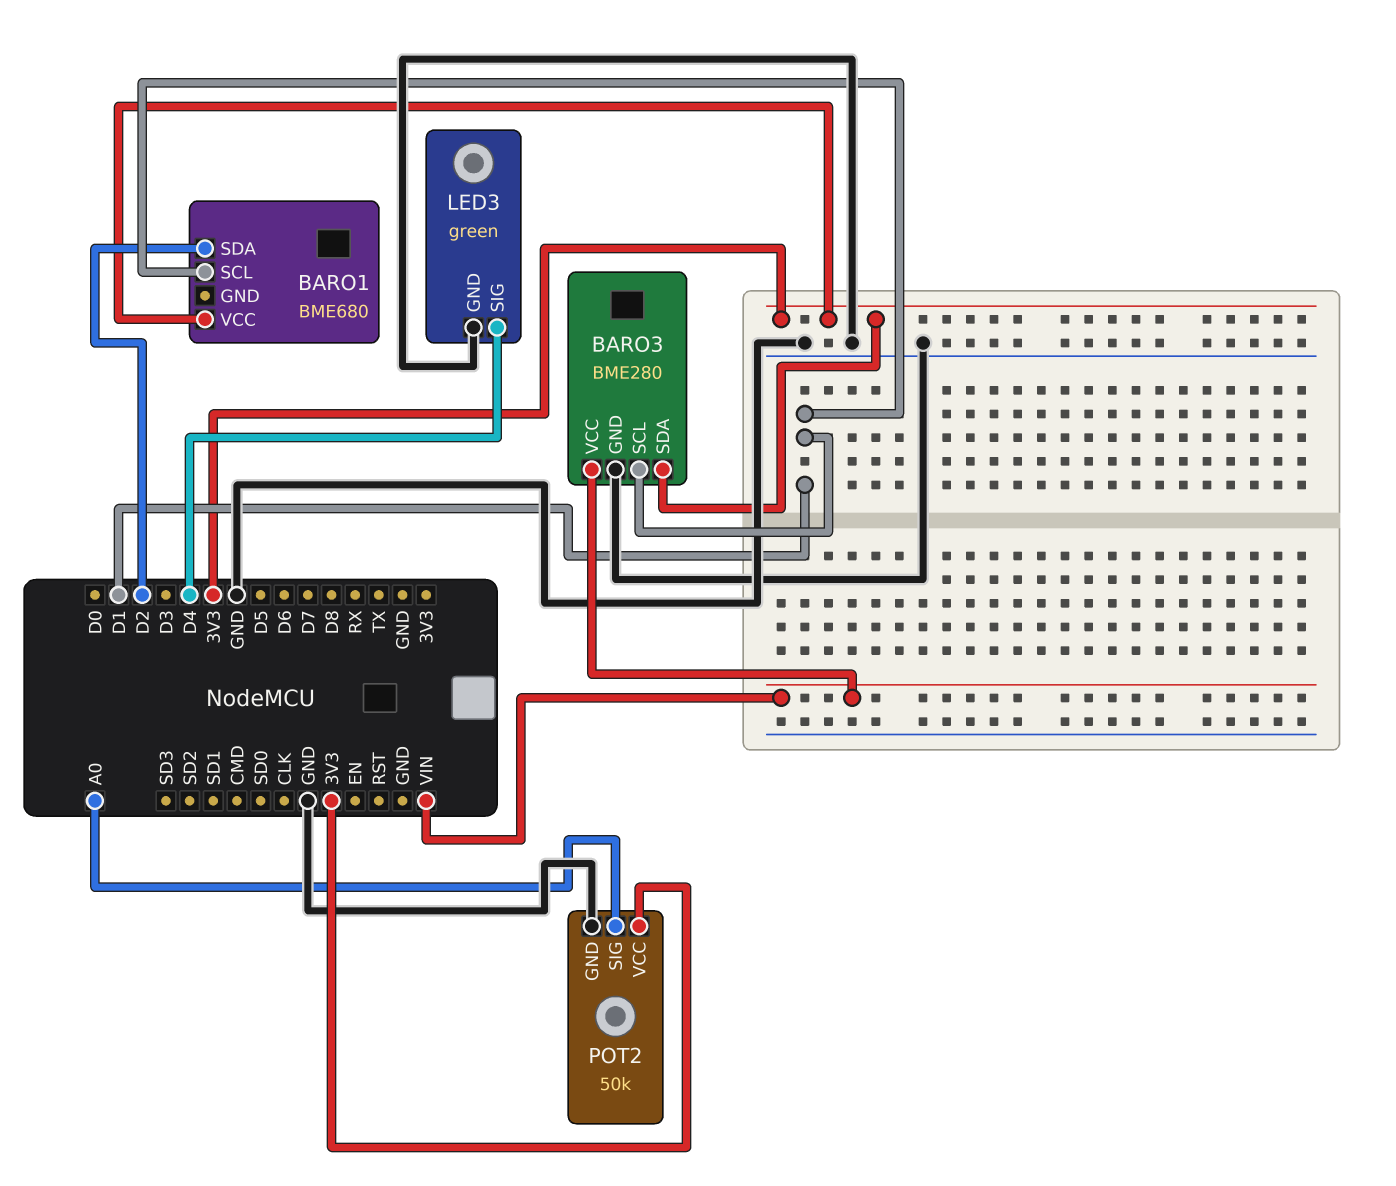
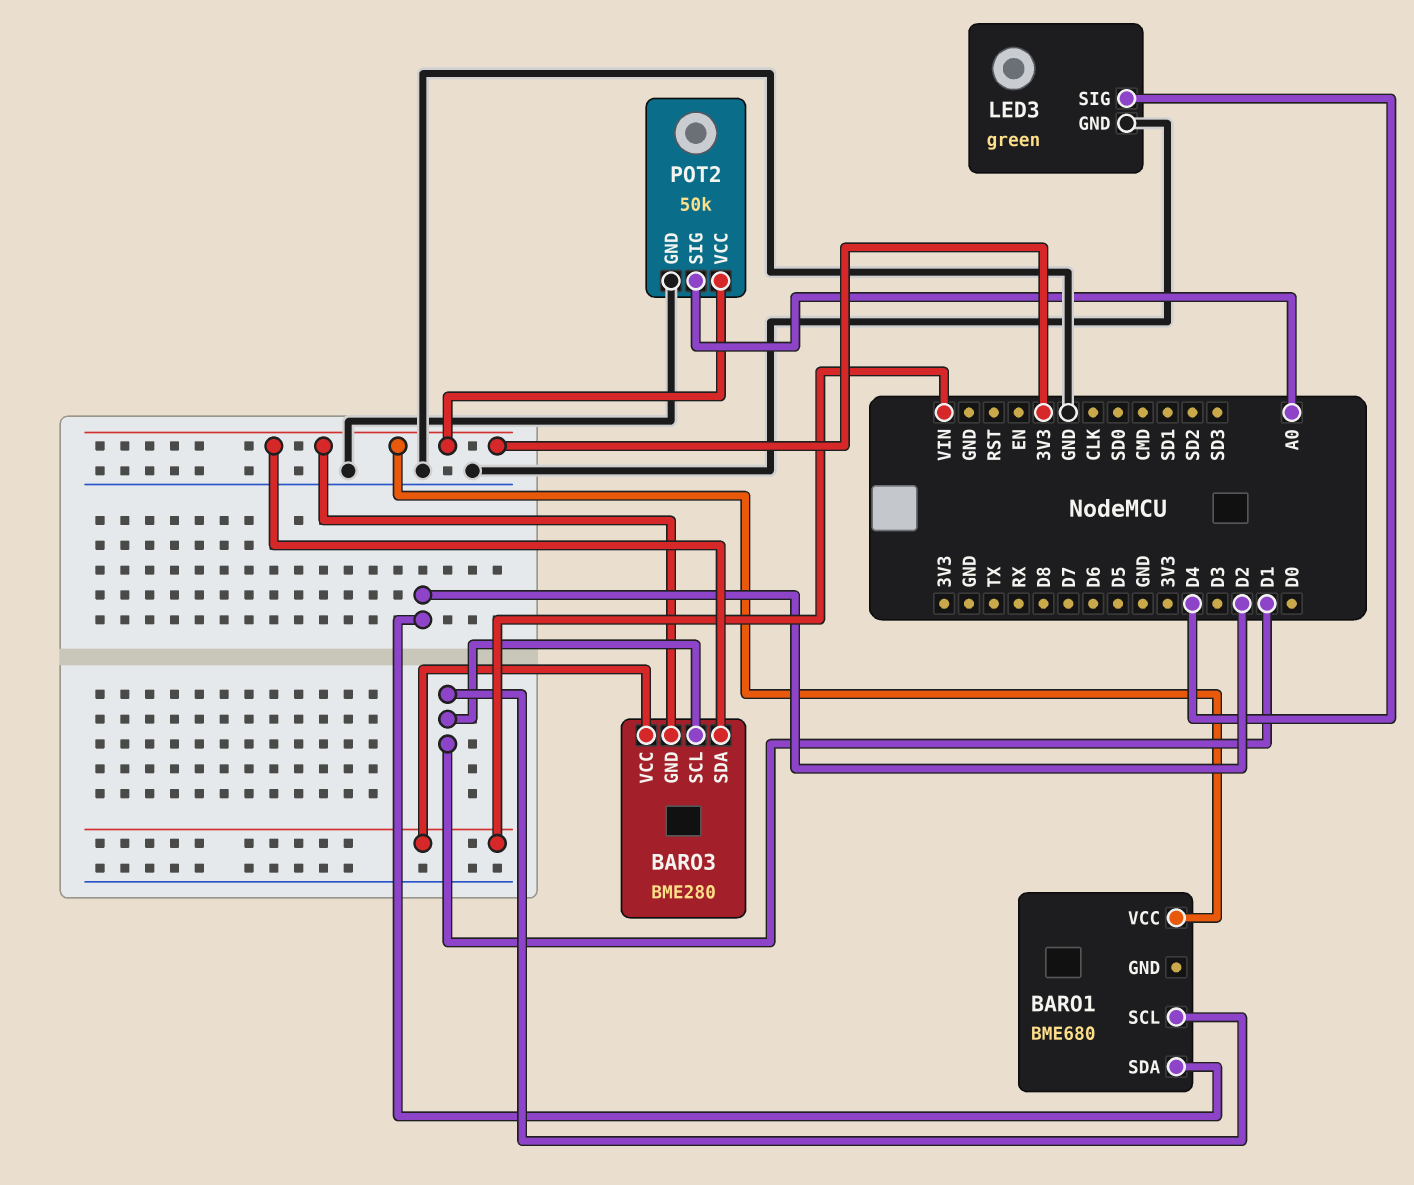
BARO3 pin GND: GND -> 3V3

